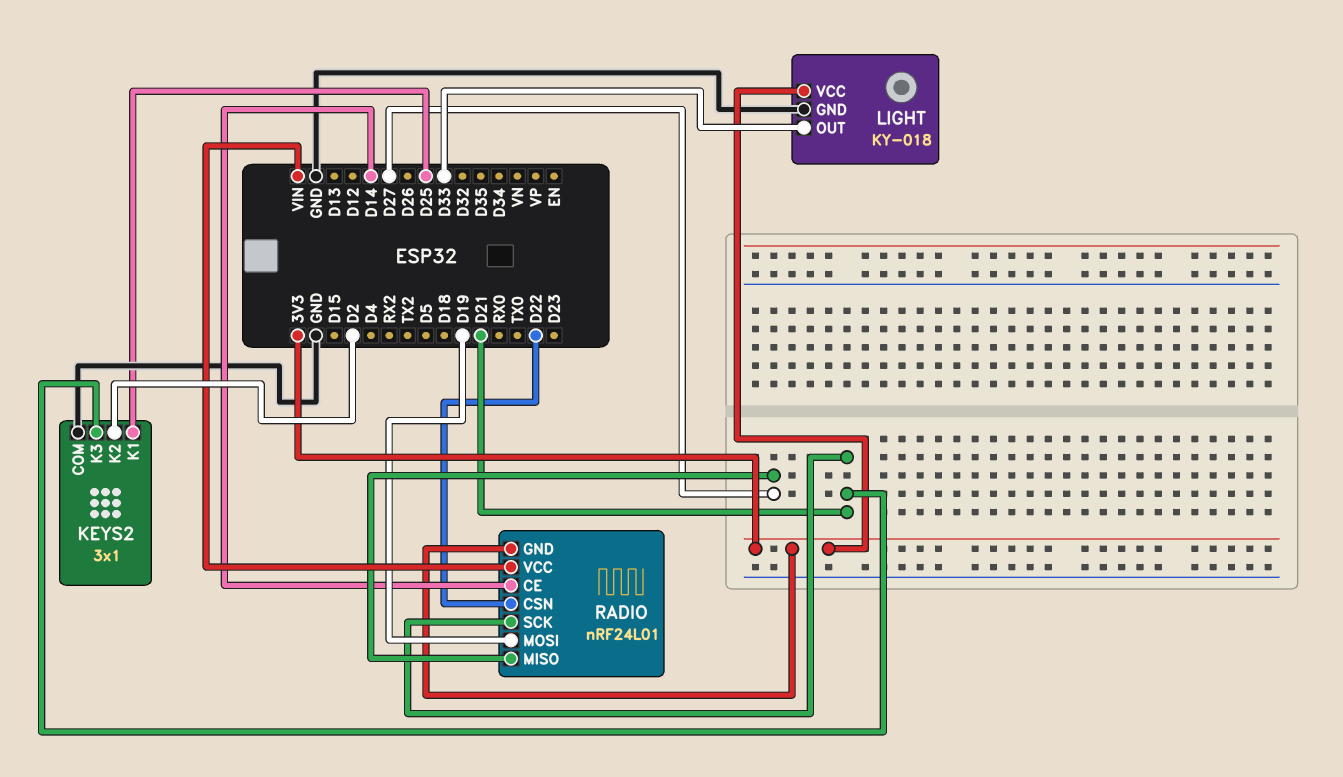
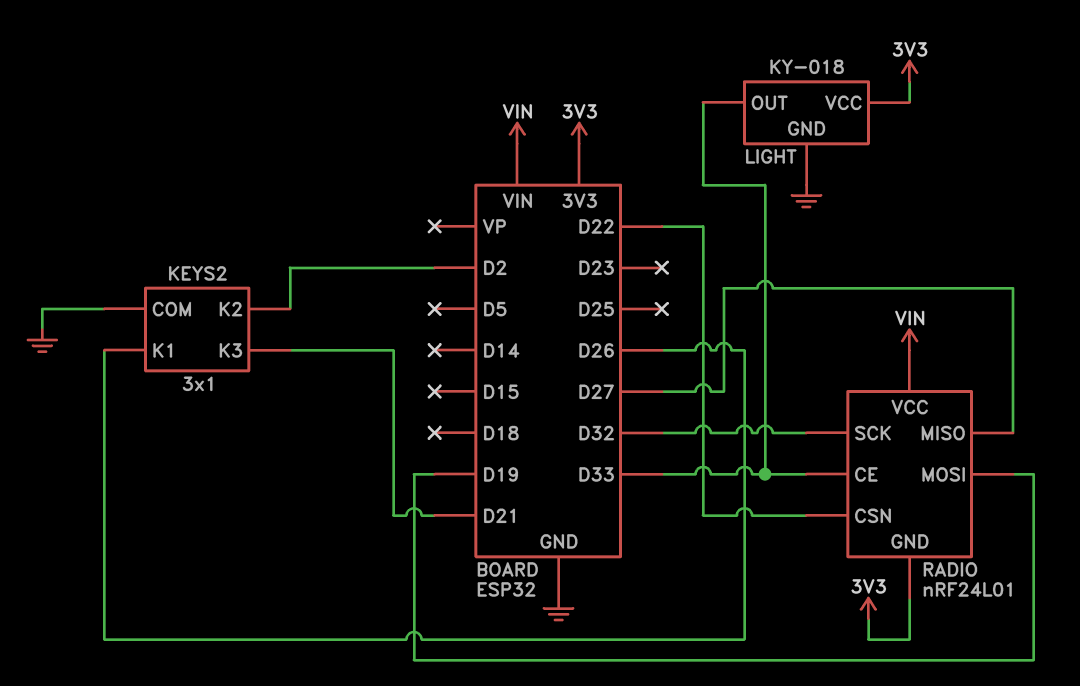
KEYS2 pin K1: D25 -> D26
RADIO pin CE: D14 -> D33
RADIO pin SCK: D21 -> D32

